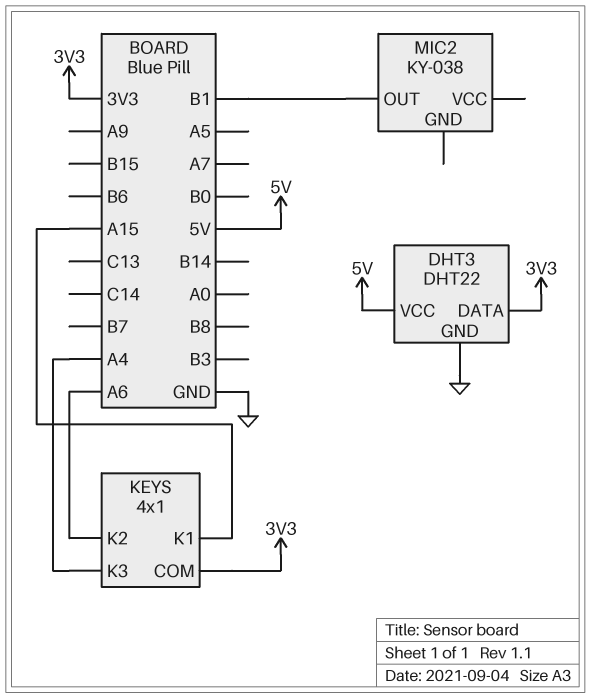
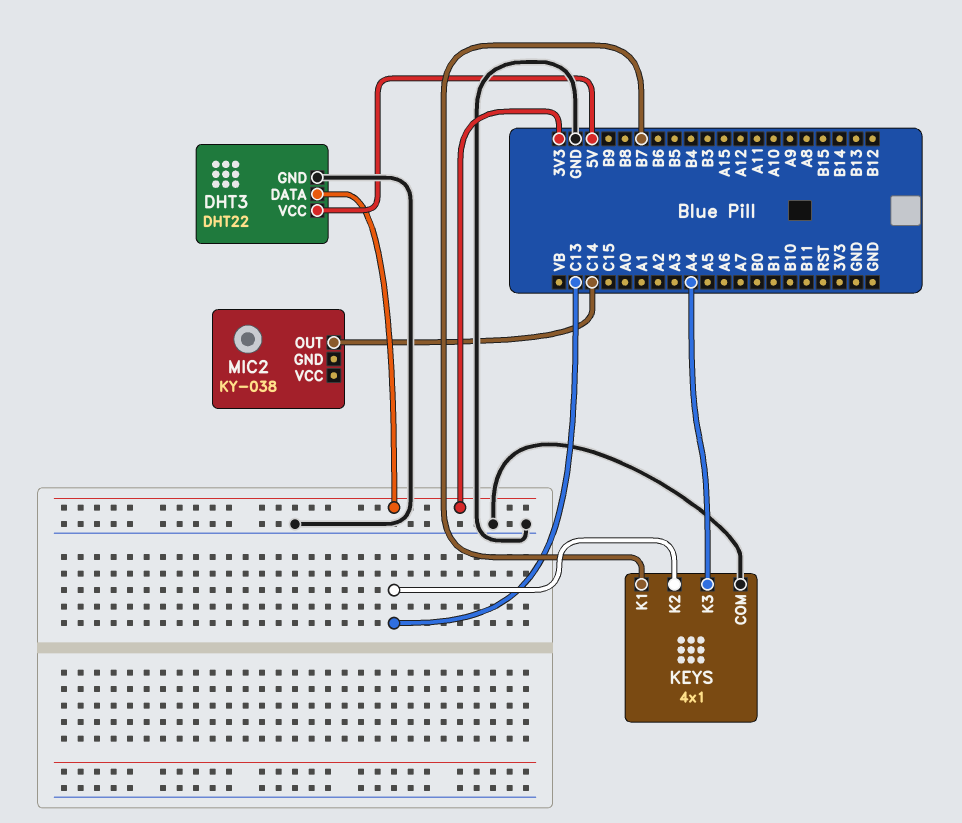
KEYS pin COM: 3V3 -> GND
KEYS pin K1: A15 -> B7
KEYS pin K2: A6 -> C13
MIC2 pin OUT: B1 -> C14

